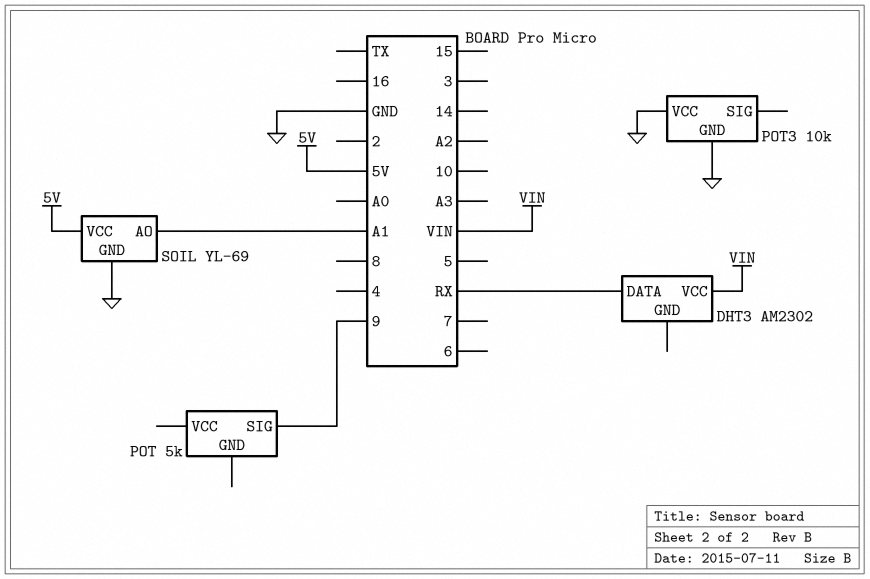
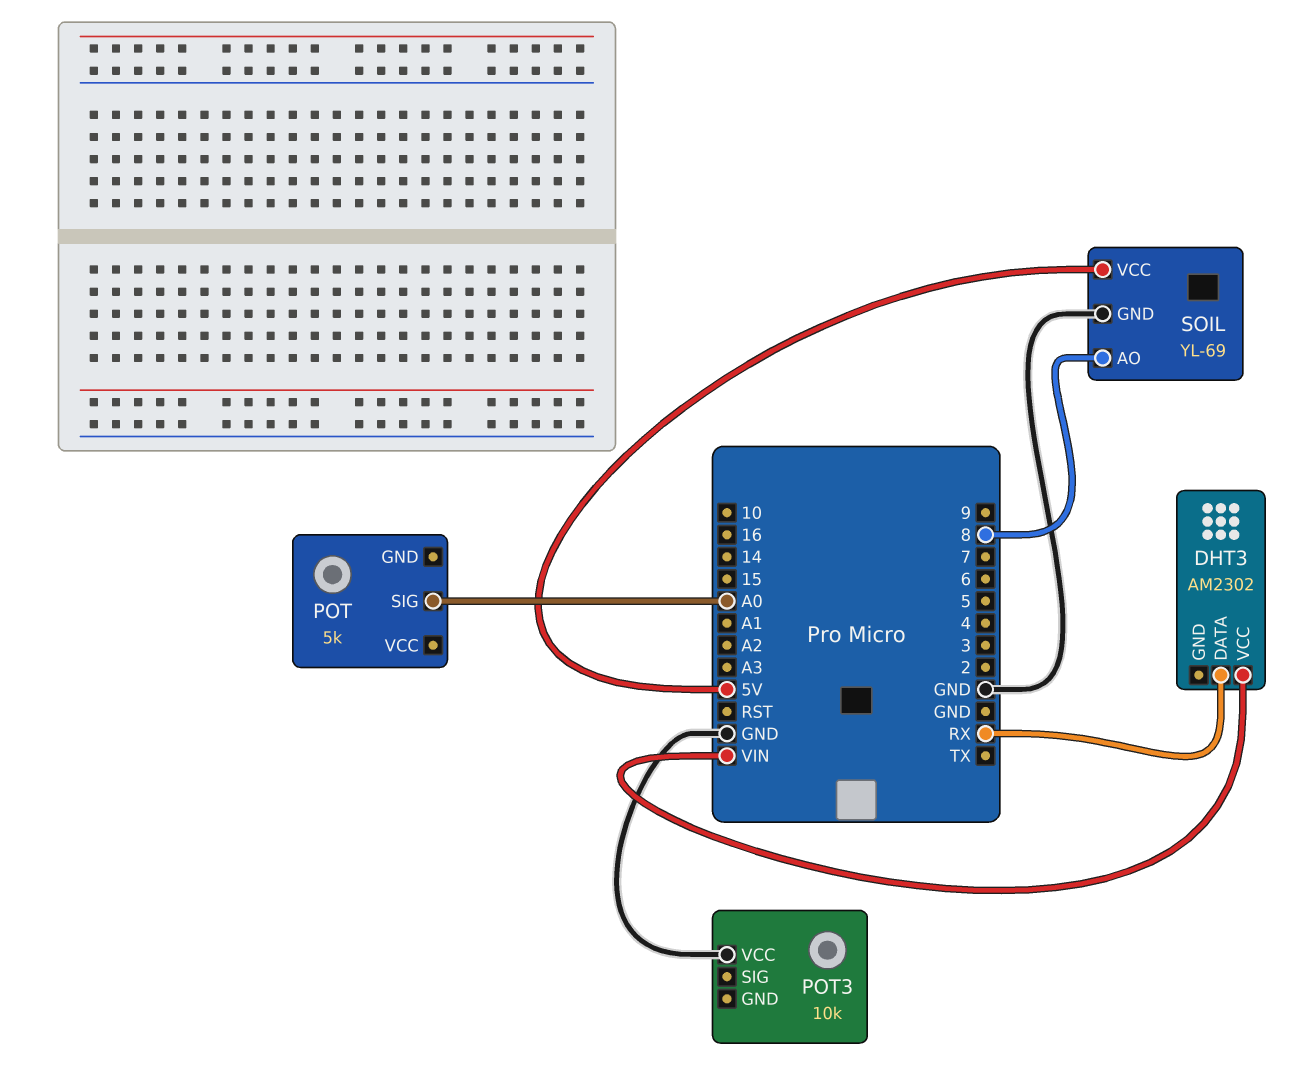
POT pin SIG: 9 -> A0
POT3 pin GND: GND -> none
SOIL pin AO: A1 -> 8

